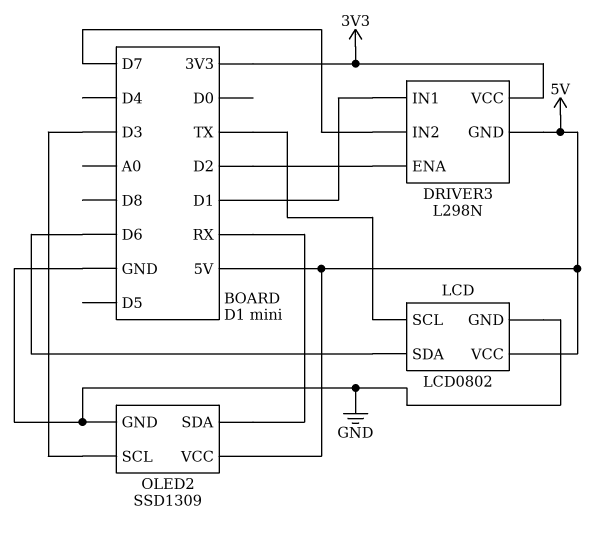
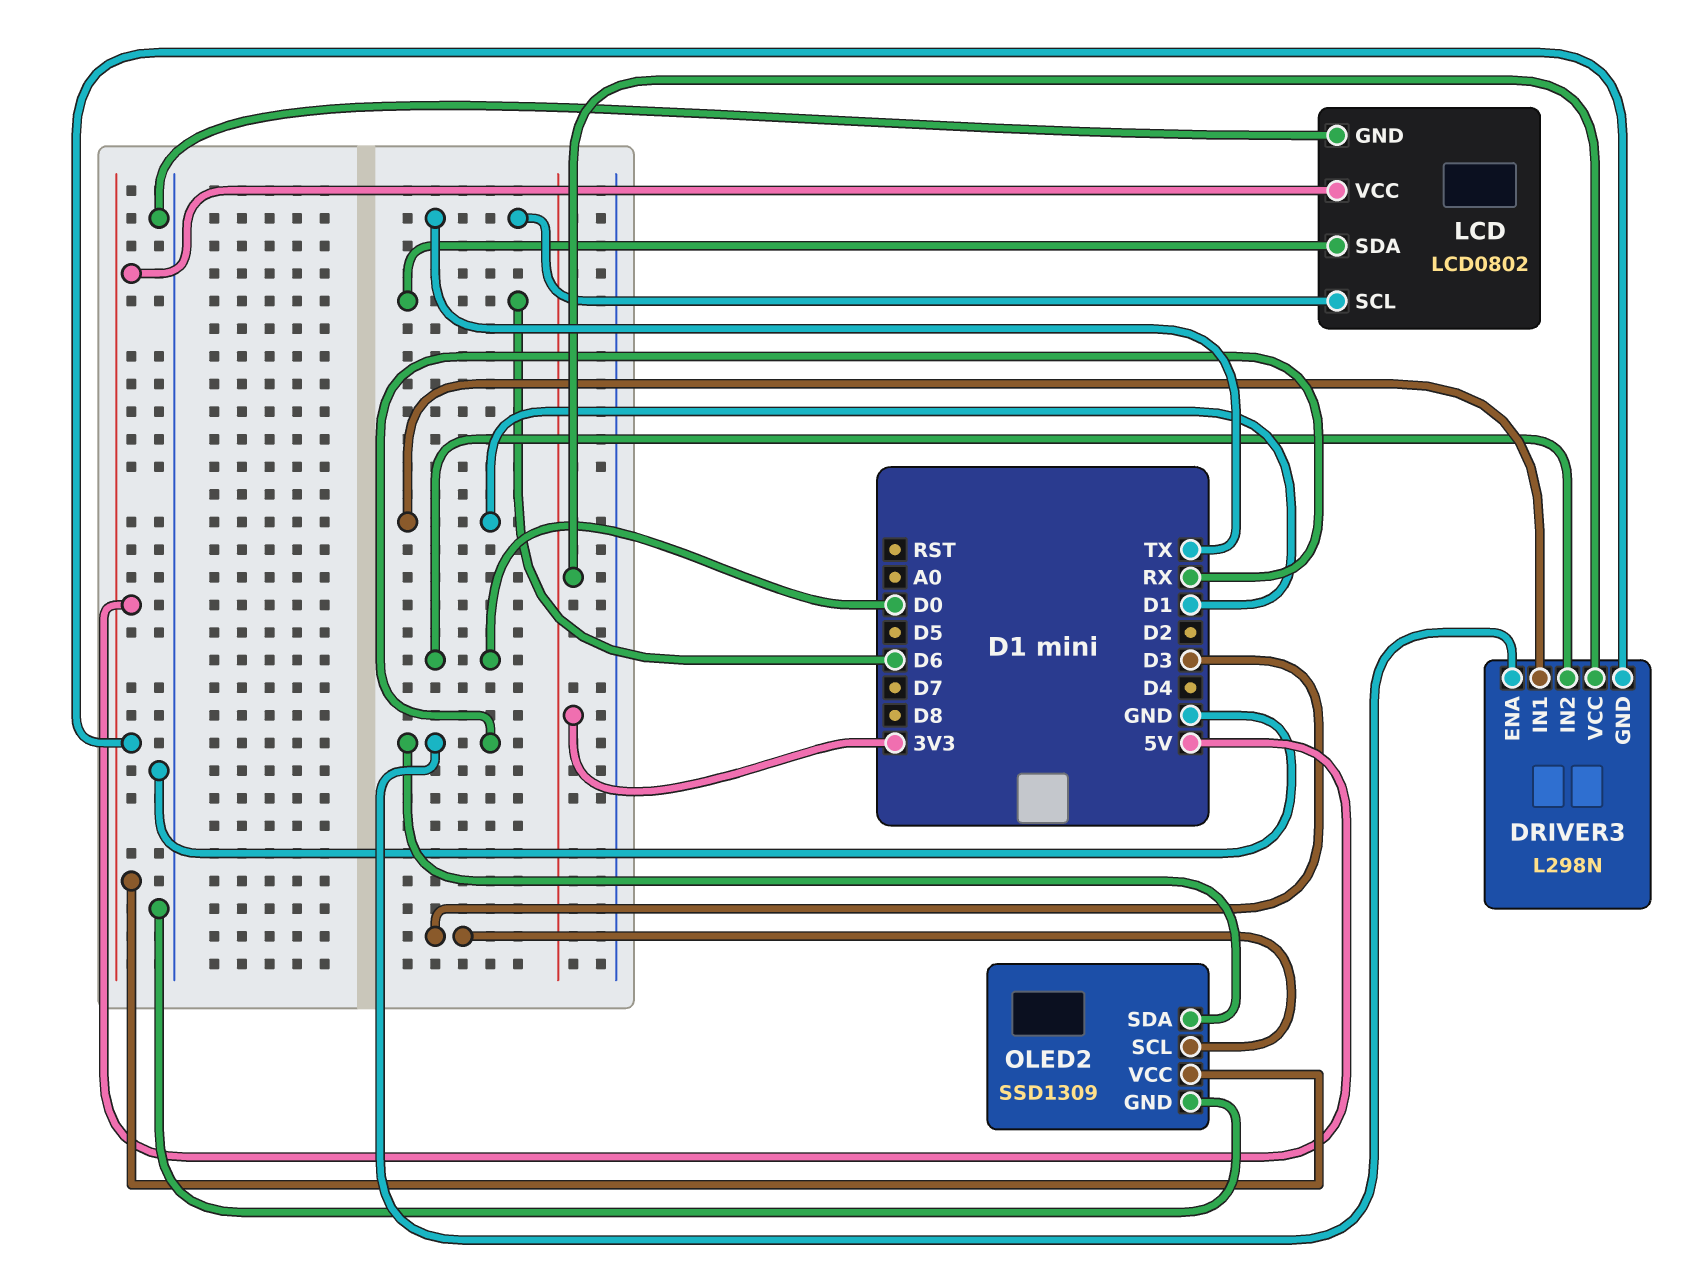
DRIVER3 pin ENA: D2 -> RX
DRIVER3 pin IN2: D7 -> D0

